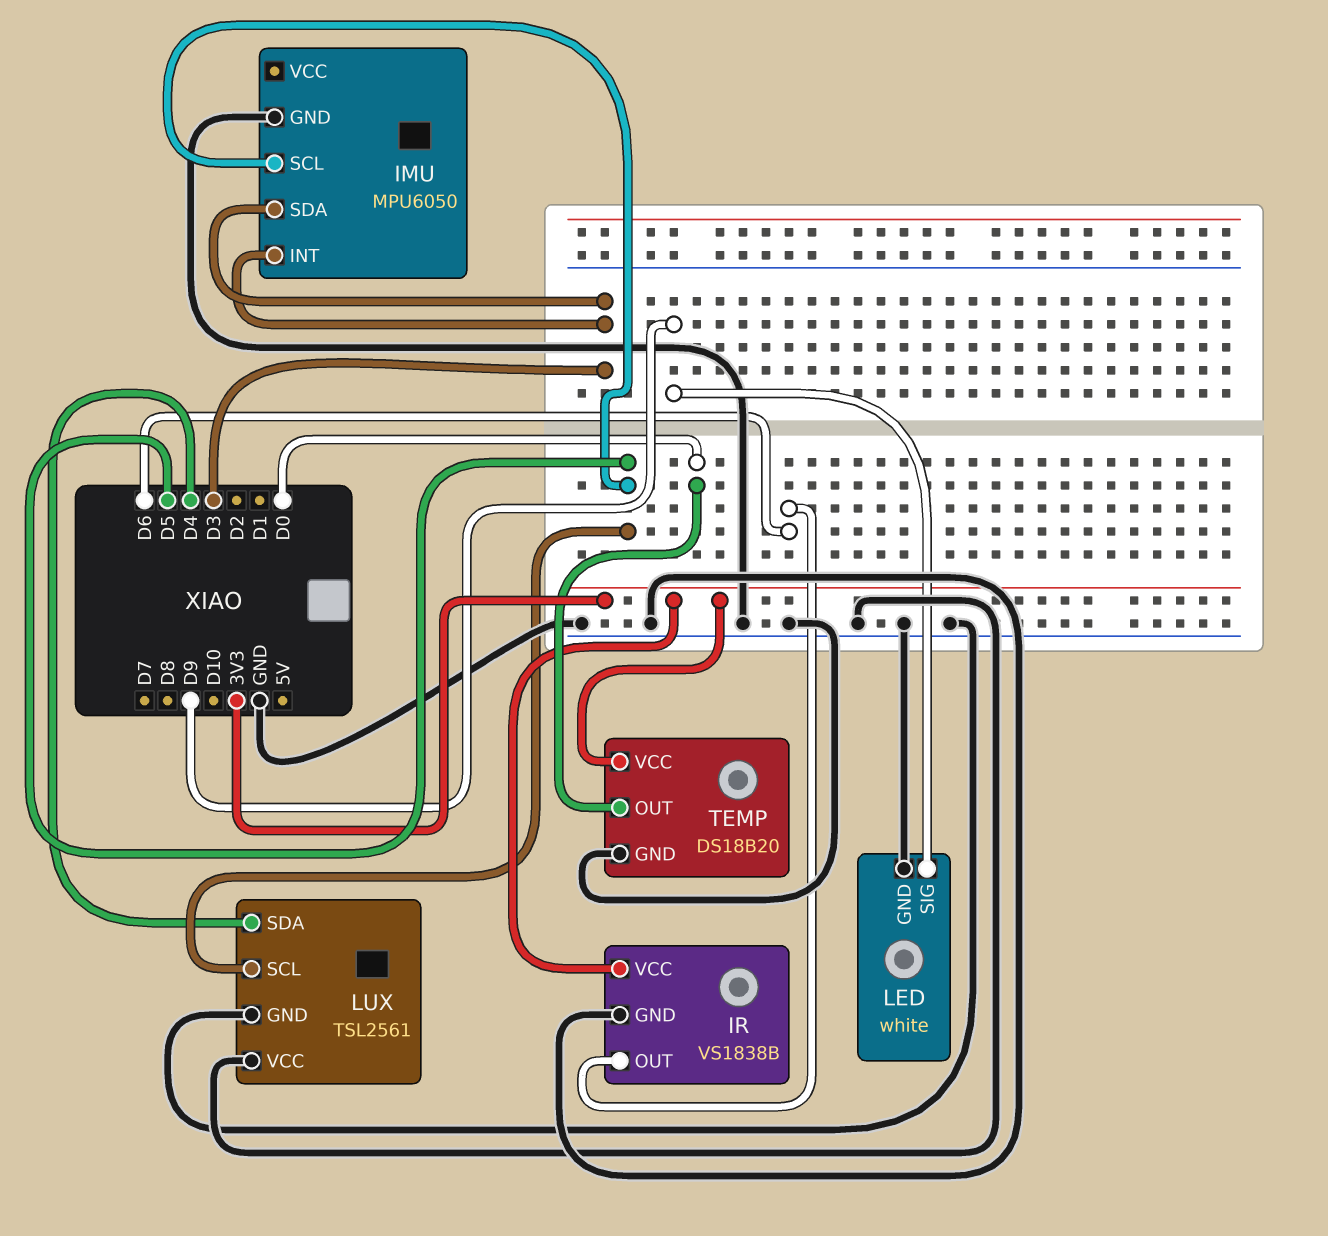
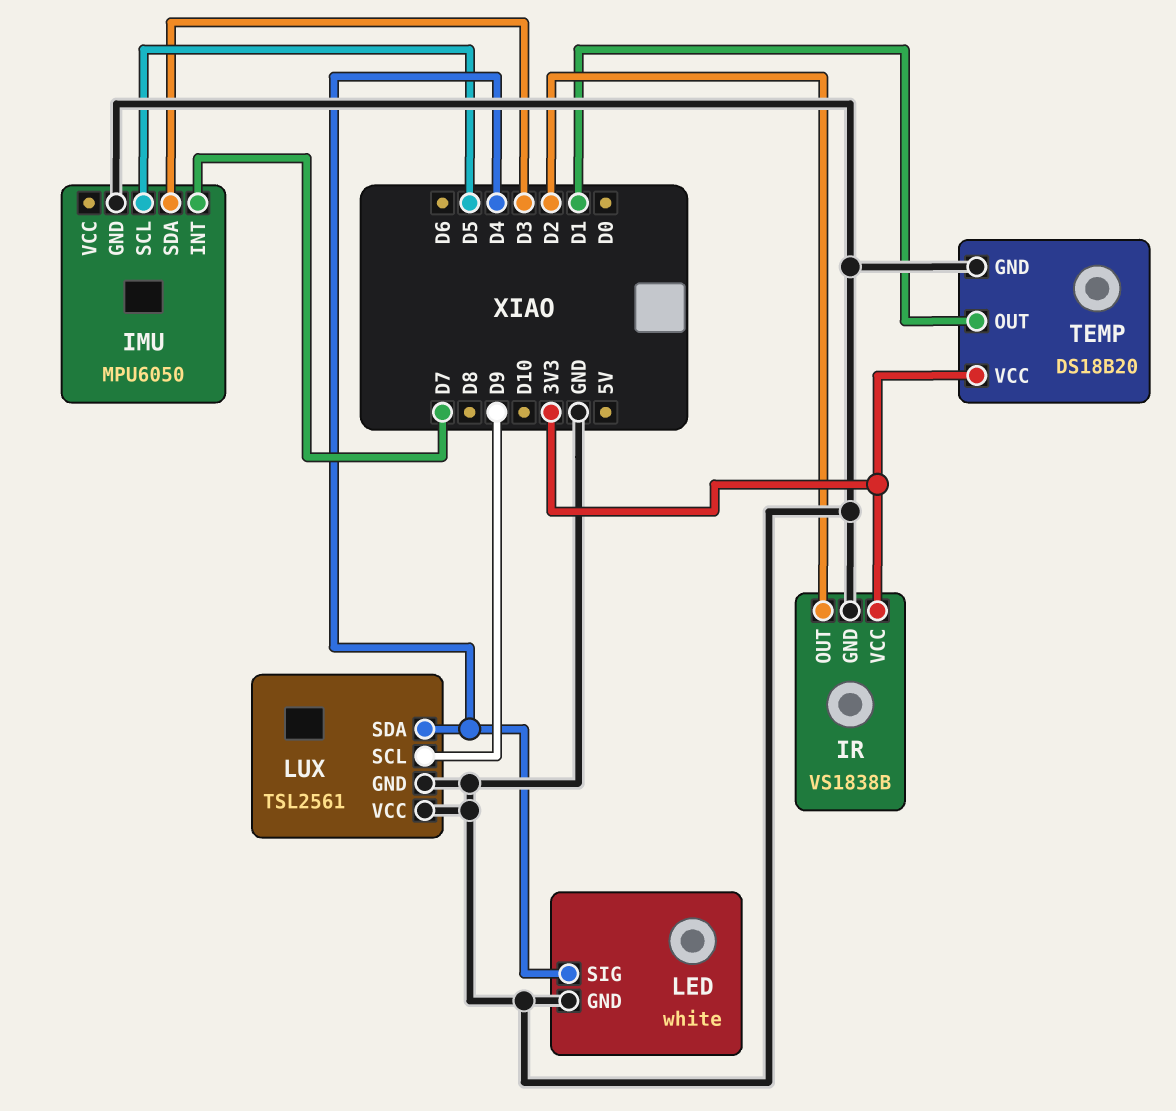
IMU pin INT: D3 -> D7
IR pin OUT: D6 -> D2
LED pin SIG: D9 -> D4
LUX pin SCL: D5 -> D9
TEMP pin OUT: D0 -> D1

